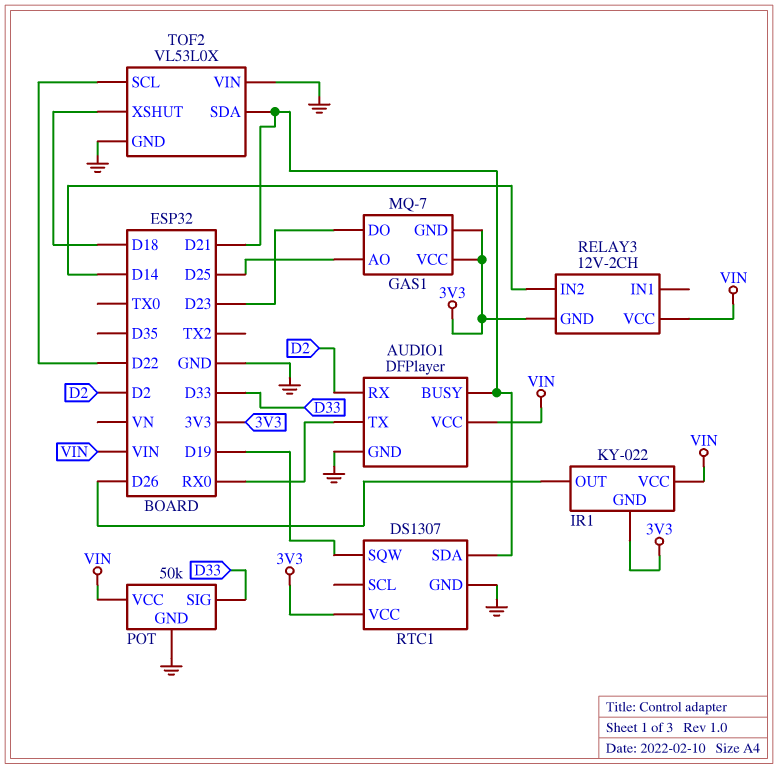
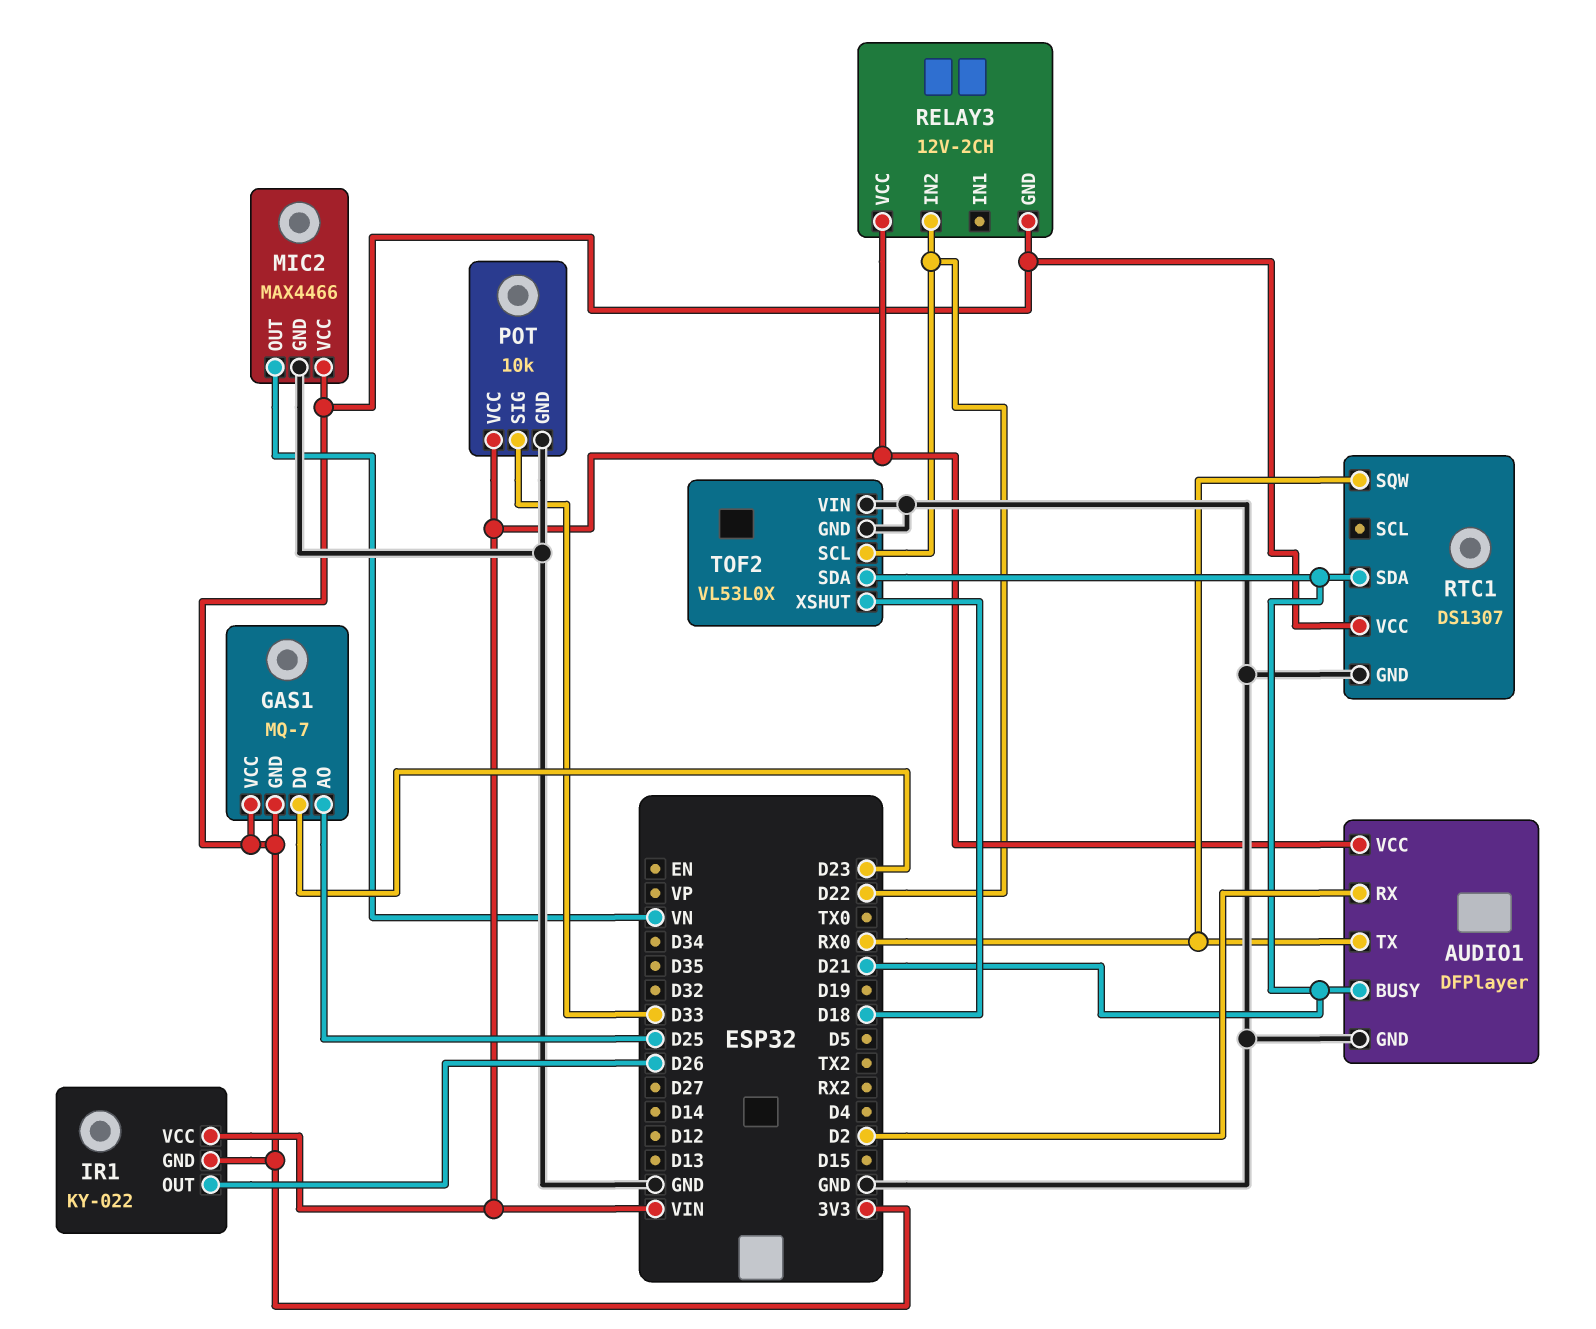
MIC2: none -> MAX4466
MIC2 pin GND: none -> GND
MIC2 pin OUT: none -> VN
MIC2 pin VCC: none -> 3V3
POT: 50k -> 10k
RELAY3 pin IN2: D14 -> D22
RTC1 pin SQW: D19 -> RX0

